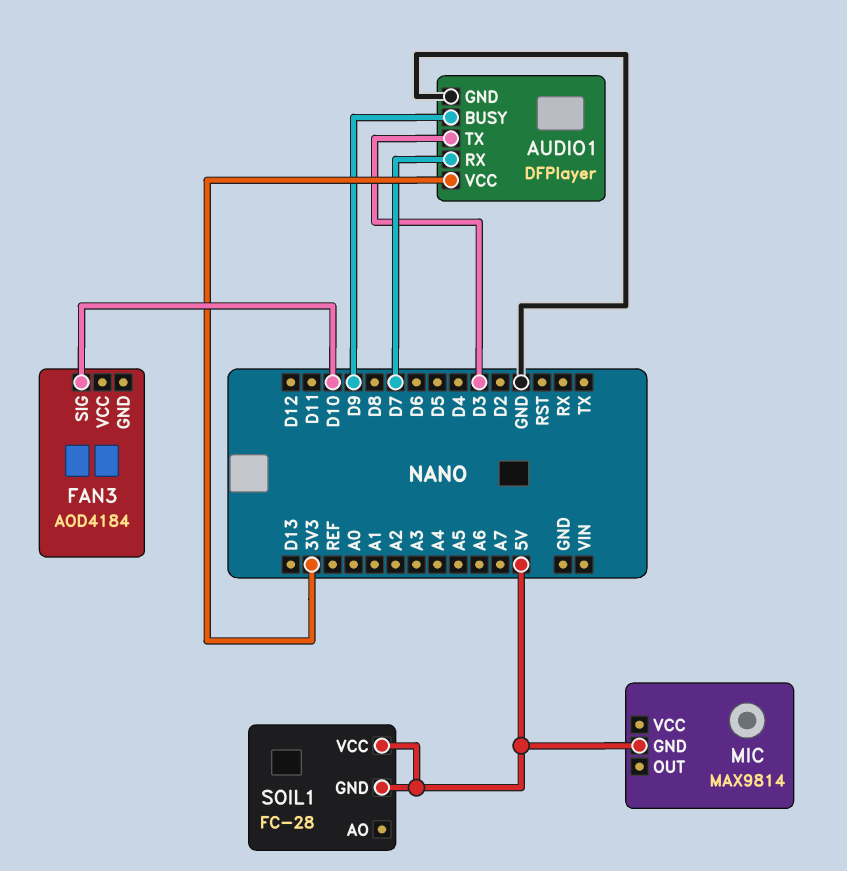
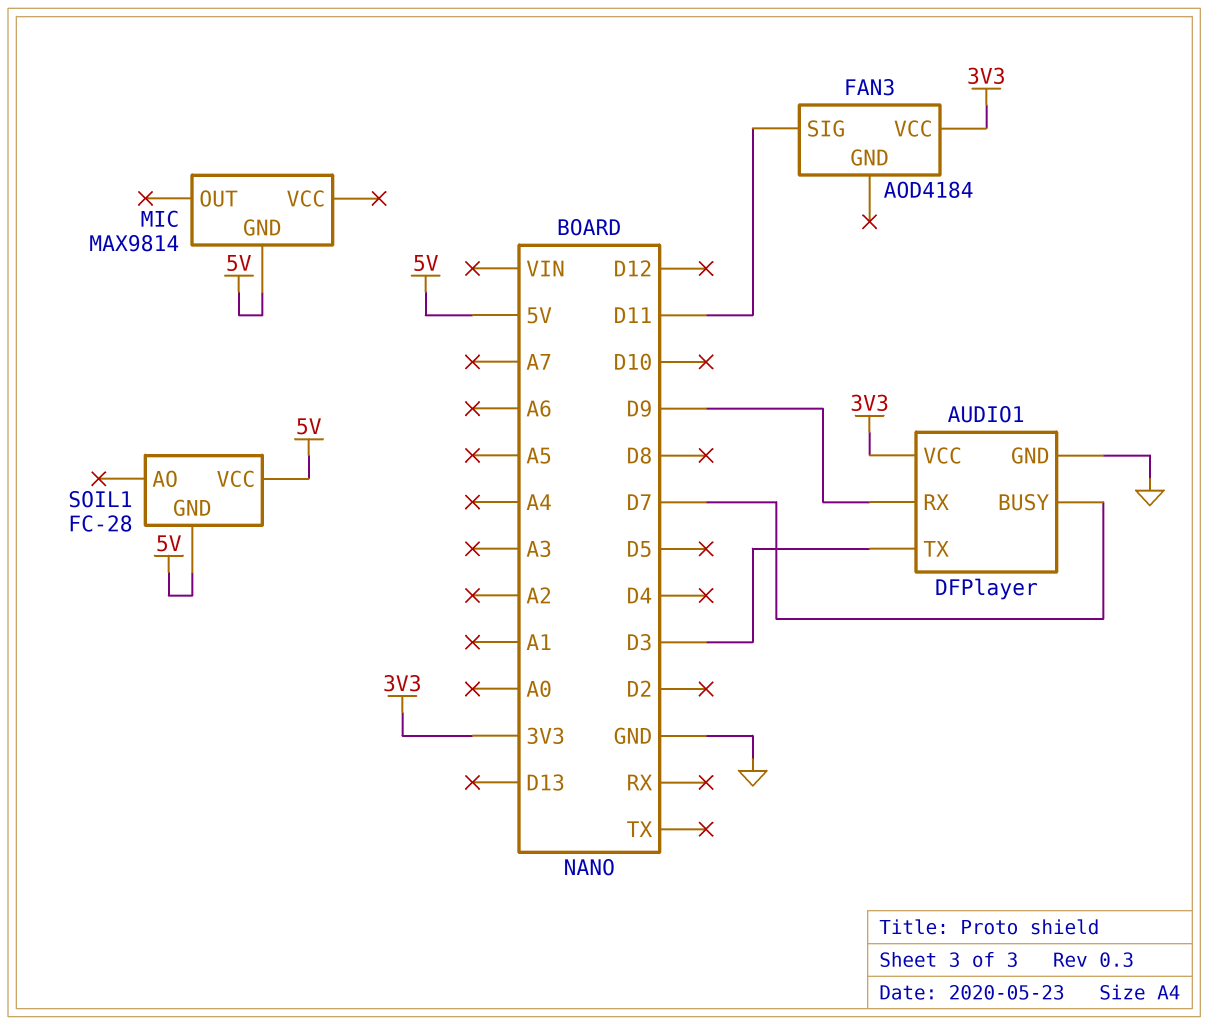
AUDIO1 pin BUSY: D9 -> D7
AUDIO1 pin RX: D7 -> D9
FAN3 pin SIG: D10 -> D11
FAN3 pin VCC: none -> 3V3

